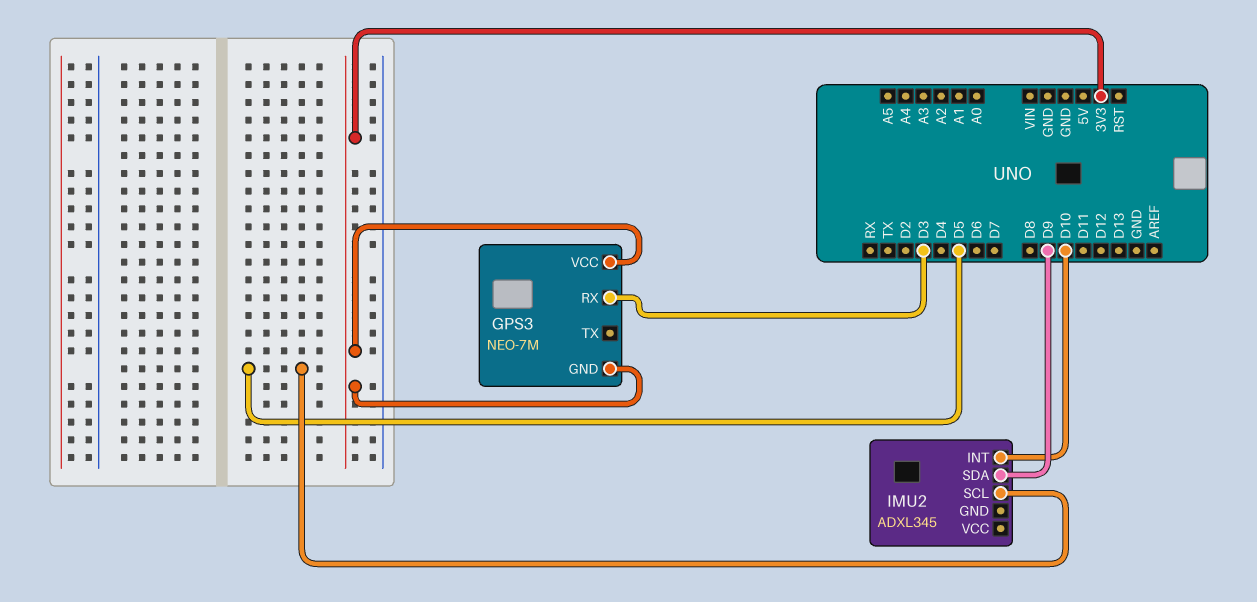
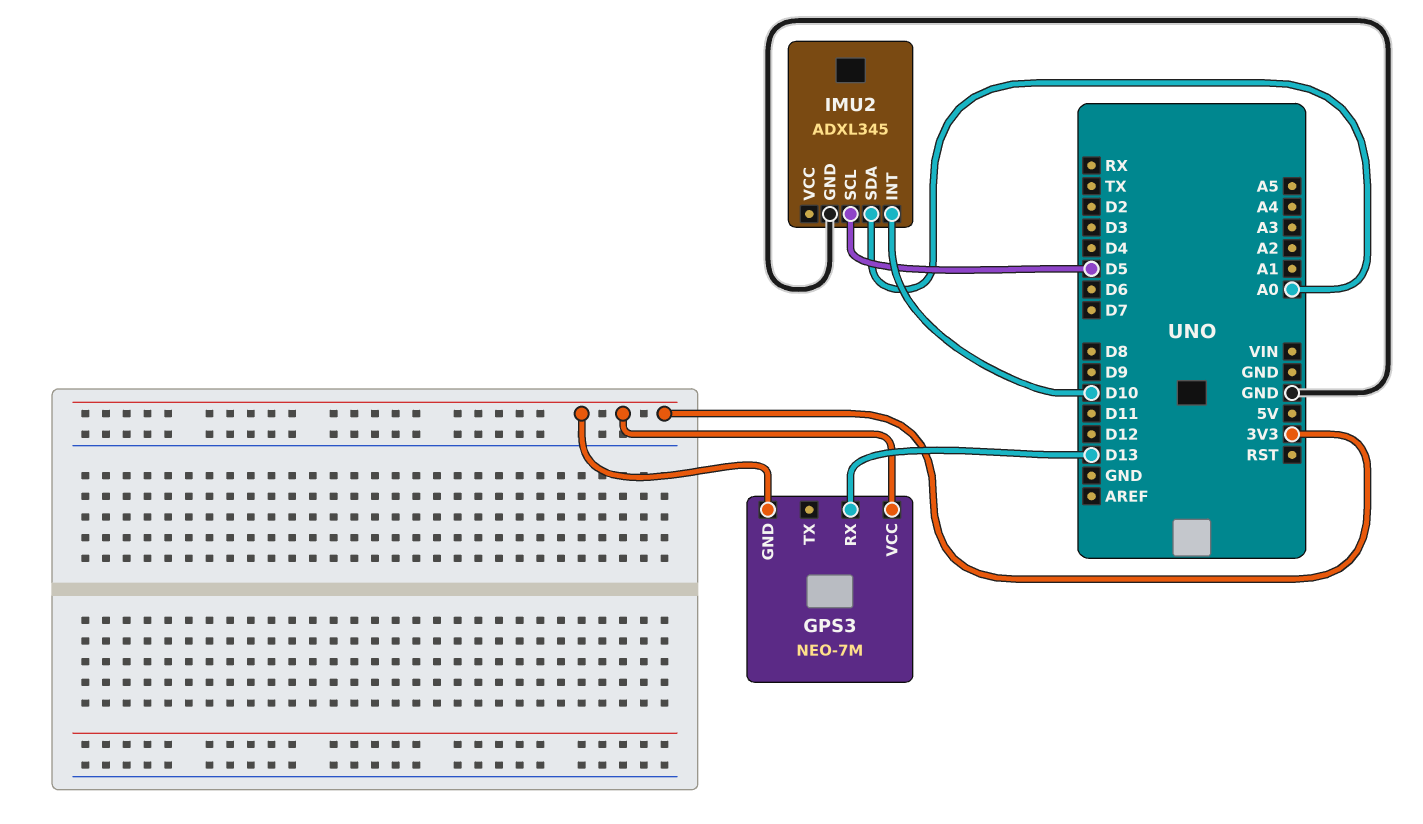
GPS3 pin RX: D3 -> D13
IMU2 pin GND: none -> GND
IMU2 pin SDA: D9 -> A0

